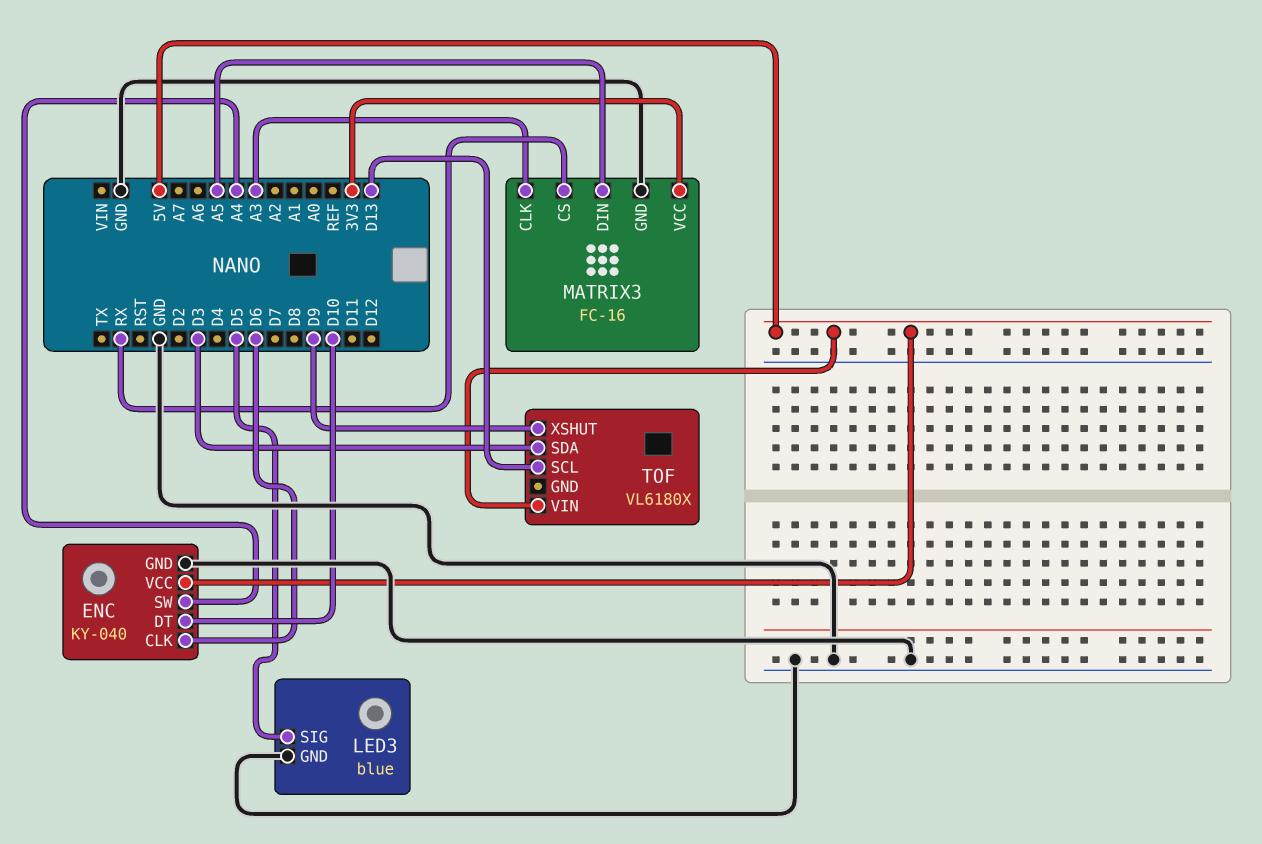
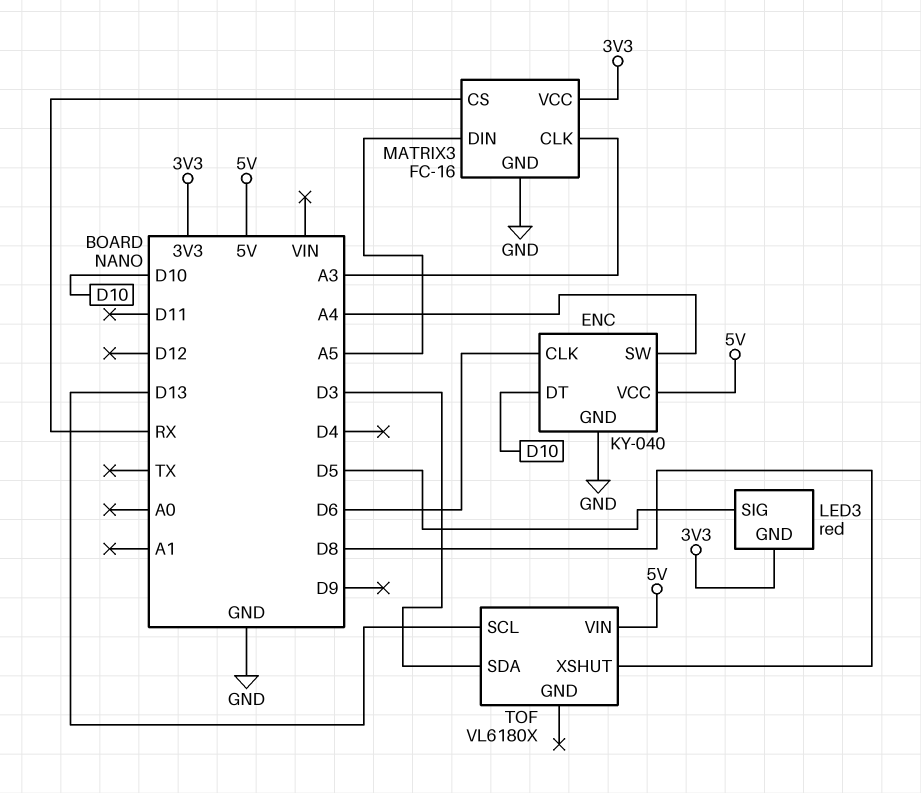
LED3: blue -> red
LED3 pin GND: GND -> 3V3
TOF pin XSHUT: D9 -> D8

